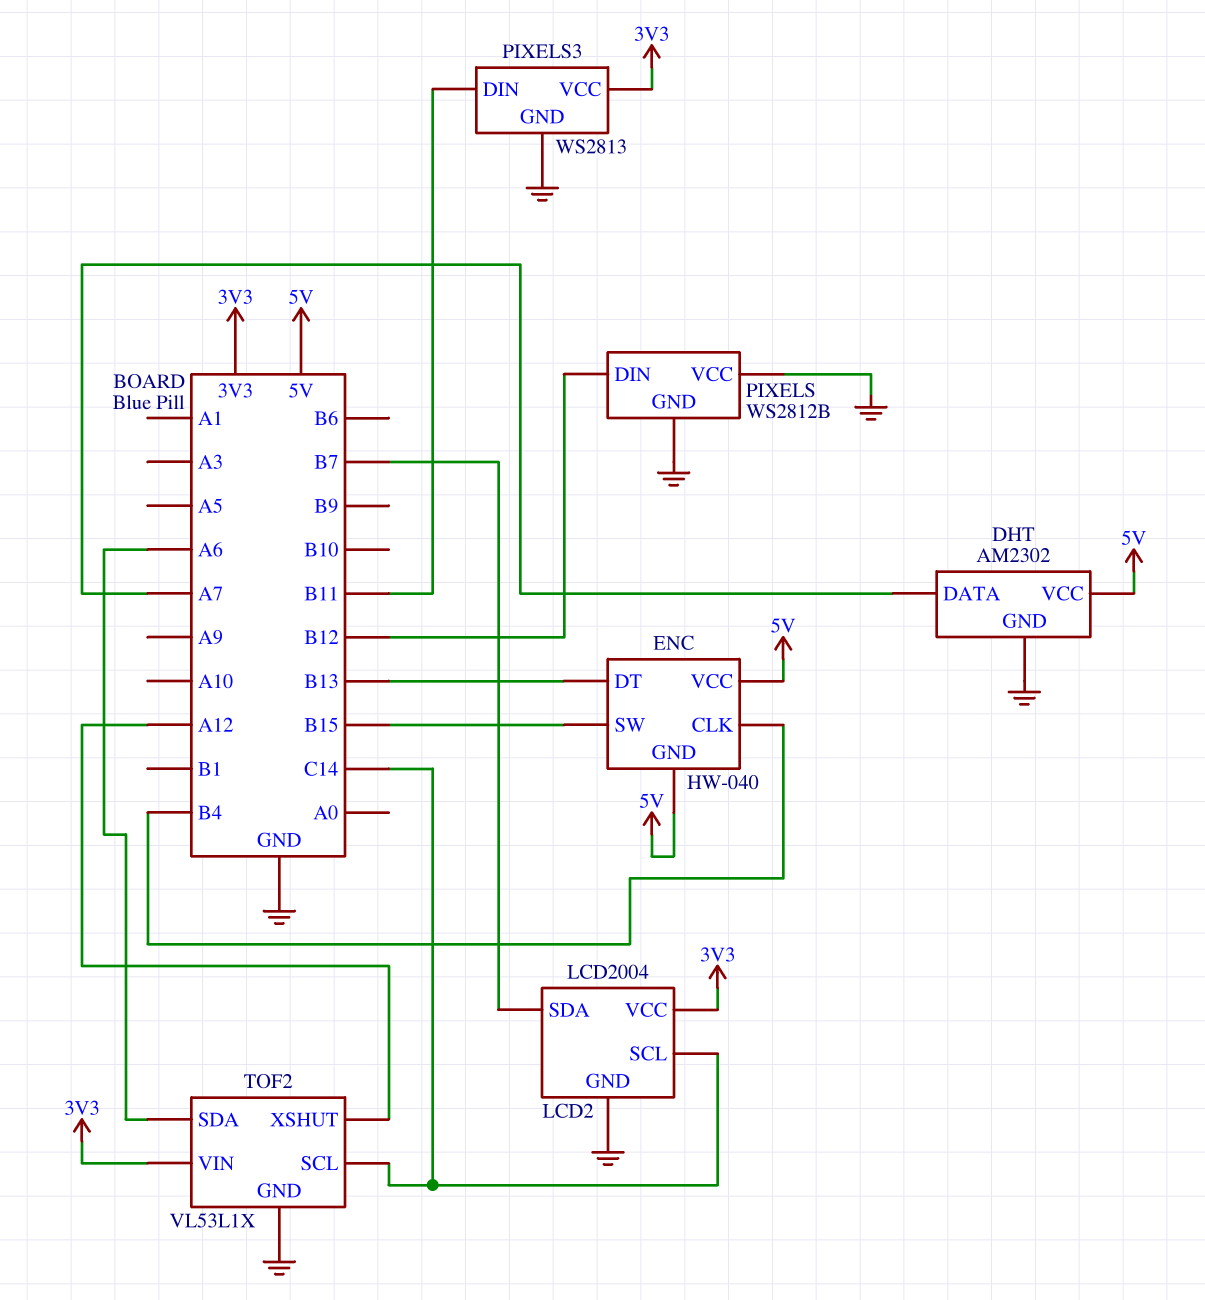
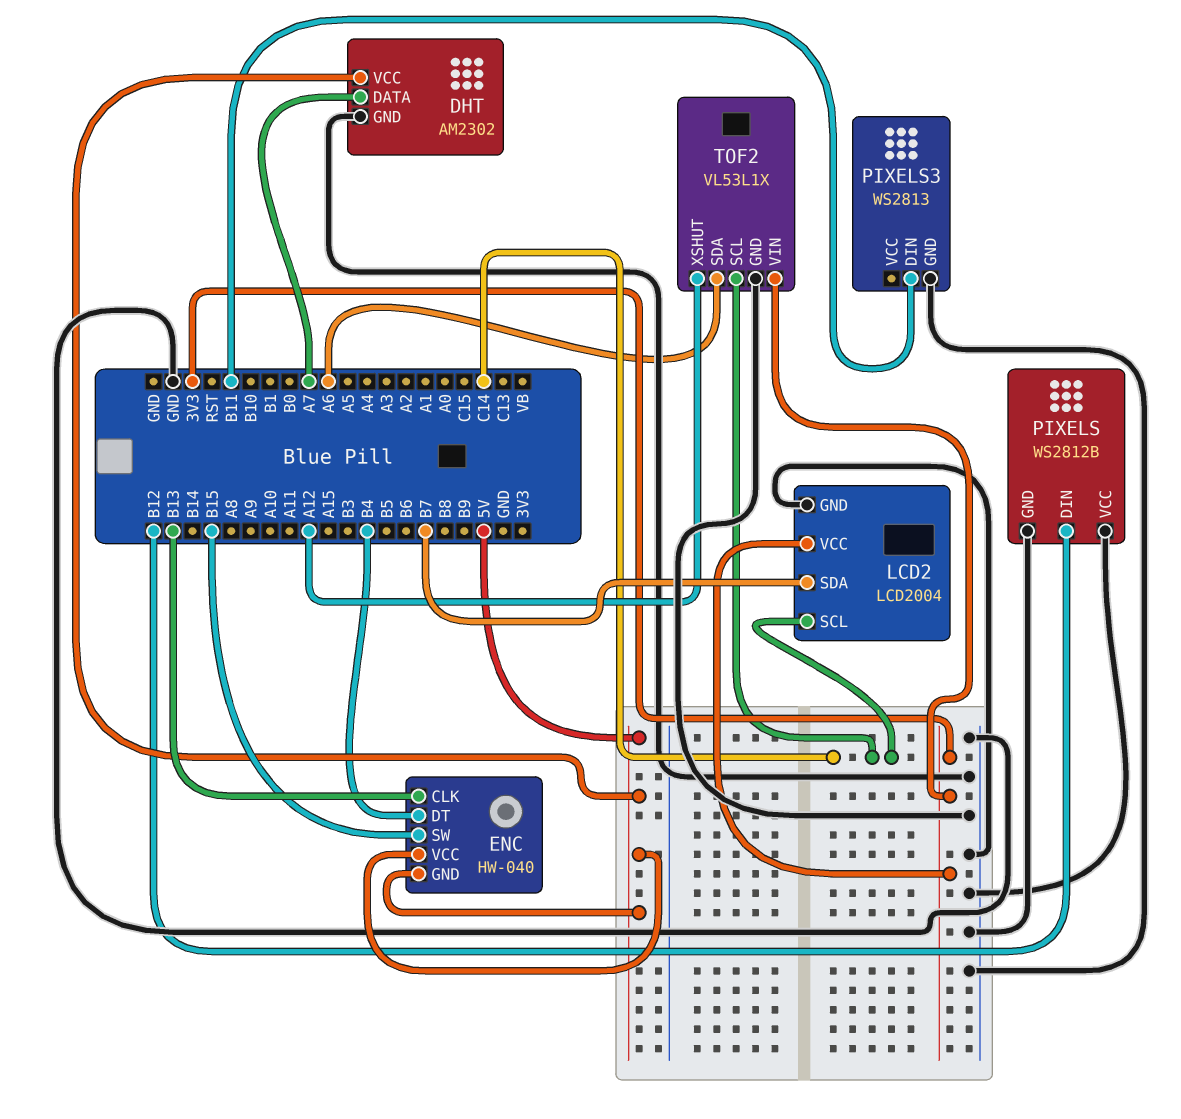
ENC pin CLK: B4 -> B13
ENC pin DT: B13 -> B4
PIXELS3 pin VCC: 3V3 -> none

